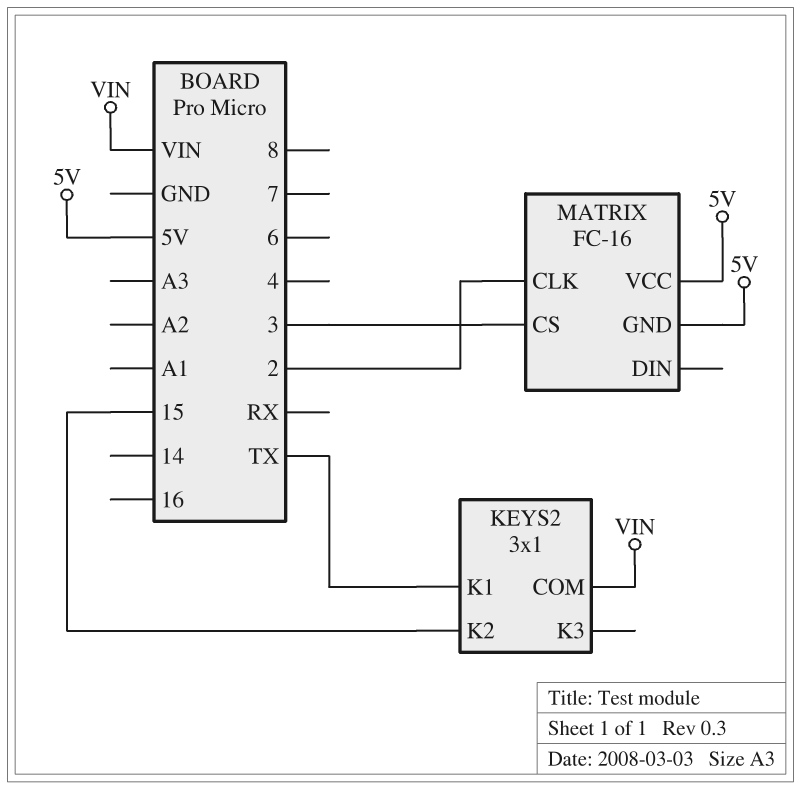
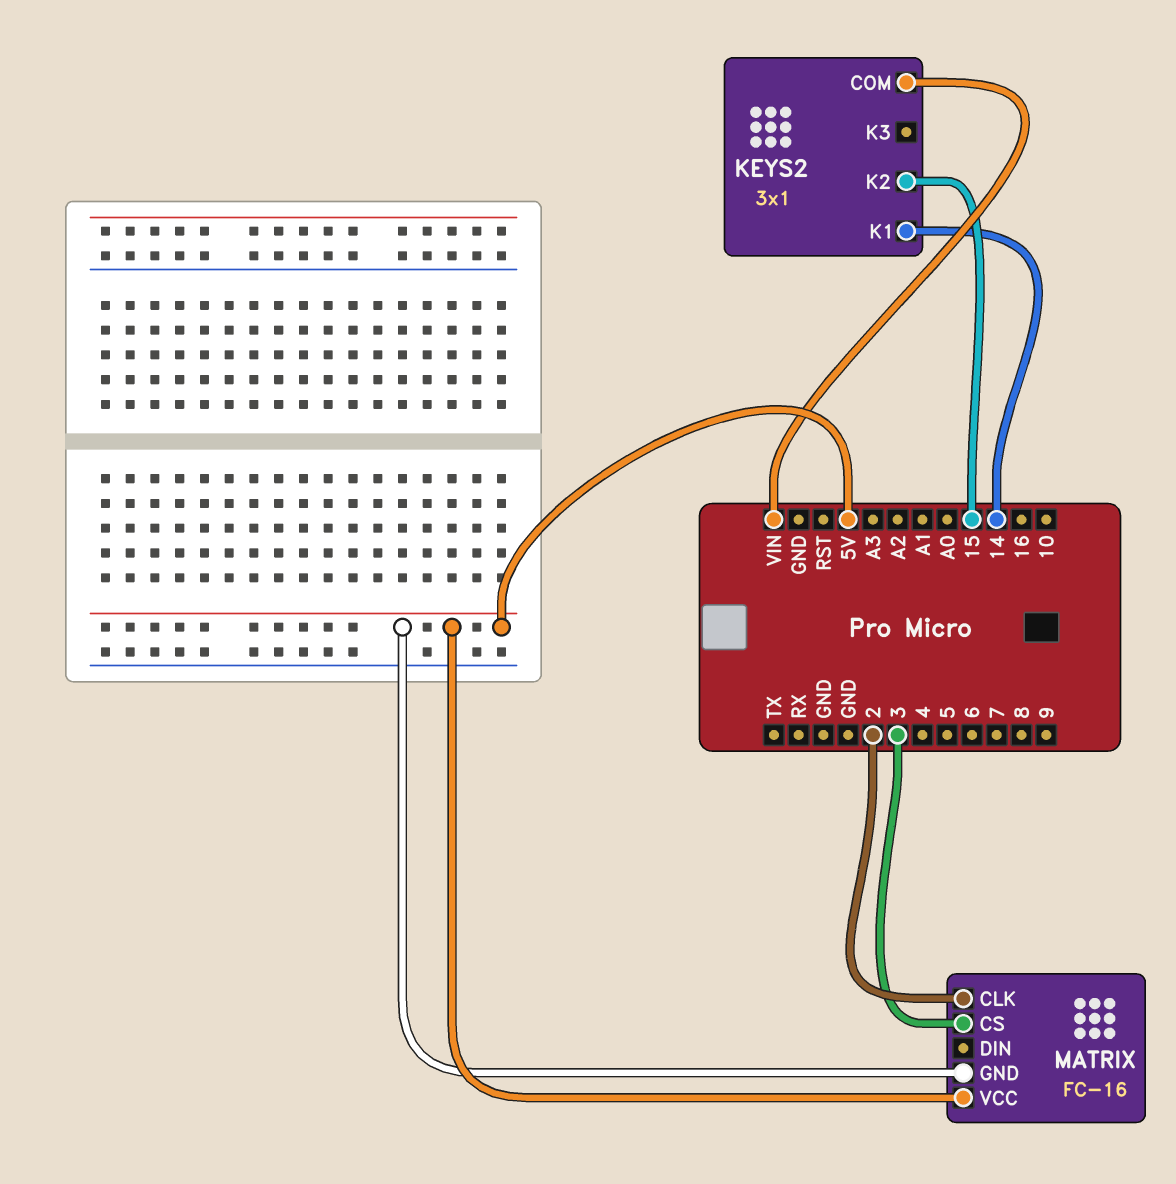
KEYS2 pin K1: TX -> 14

